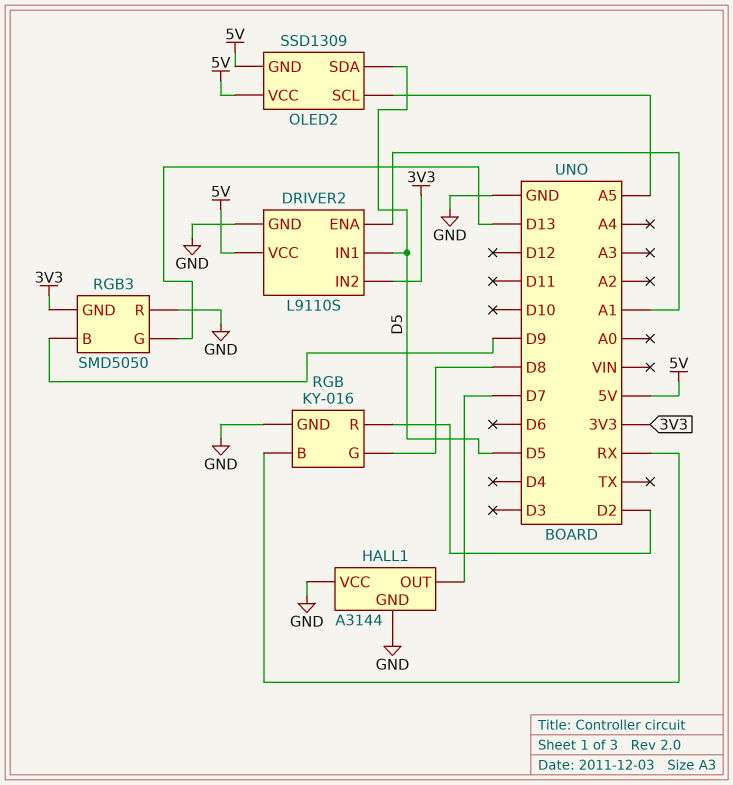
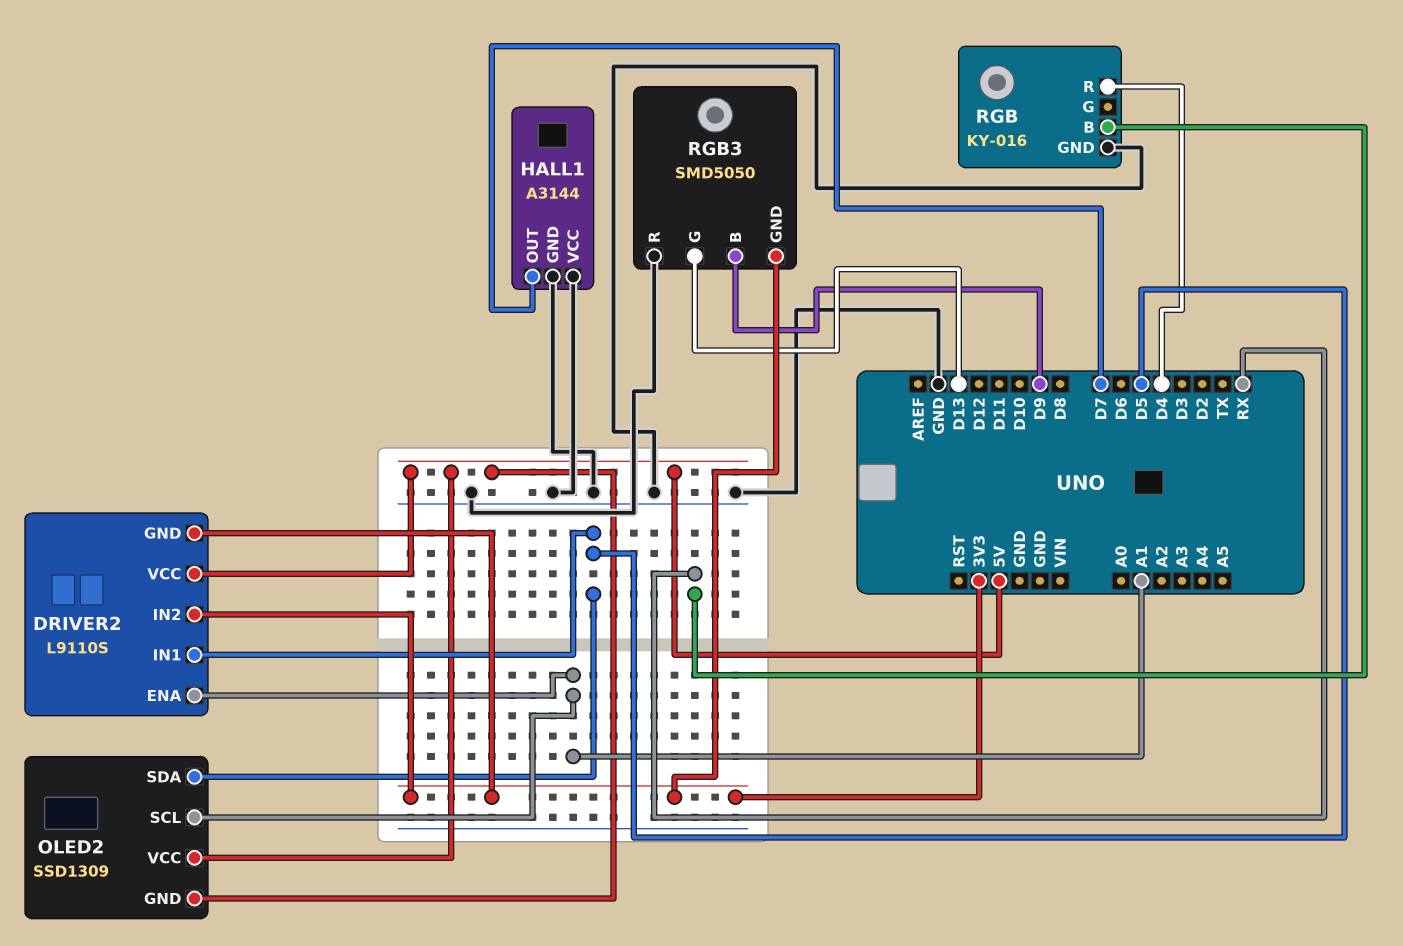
DRIVER2 pin GND: GND -> 3V3
OLED2 pin SCL: A5 -> A1
RGB pin G: D8 -> none
RGB pin R: D2 -> D4

